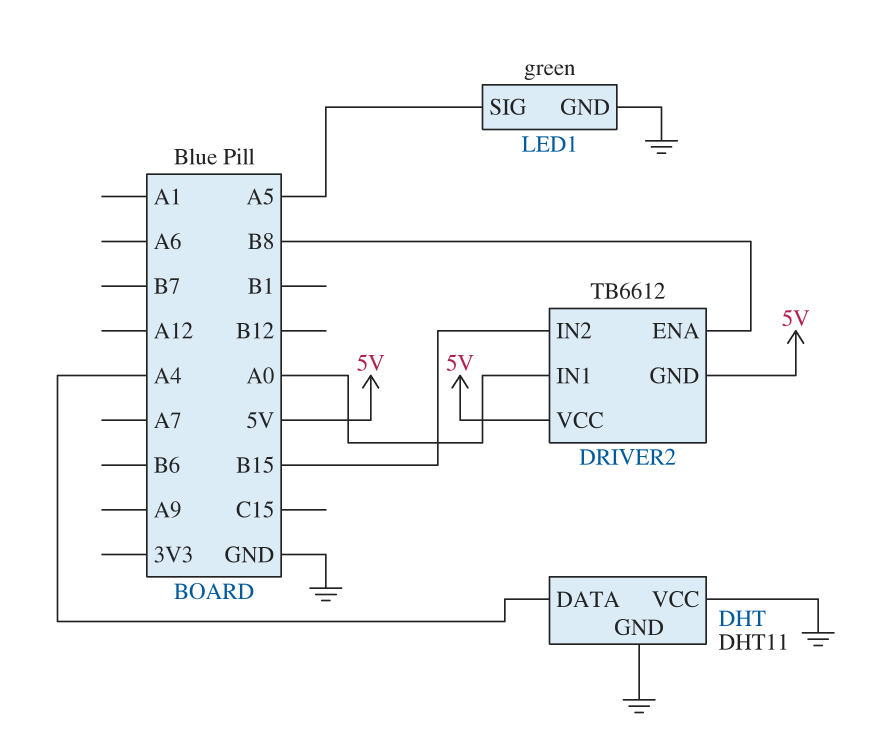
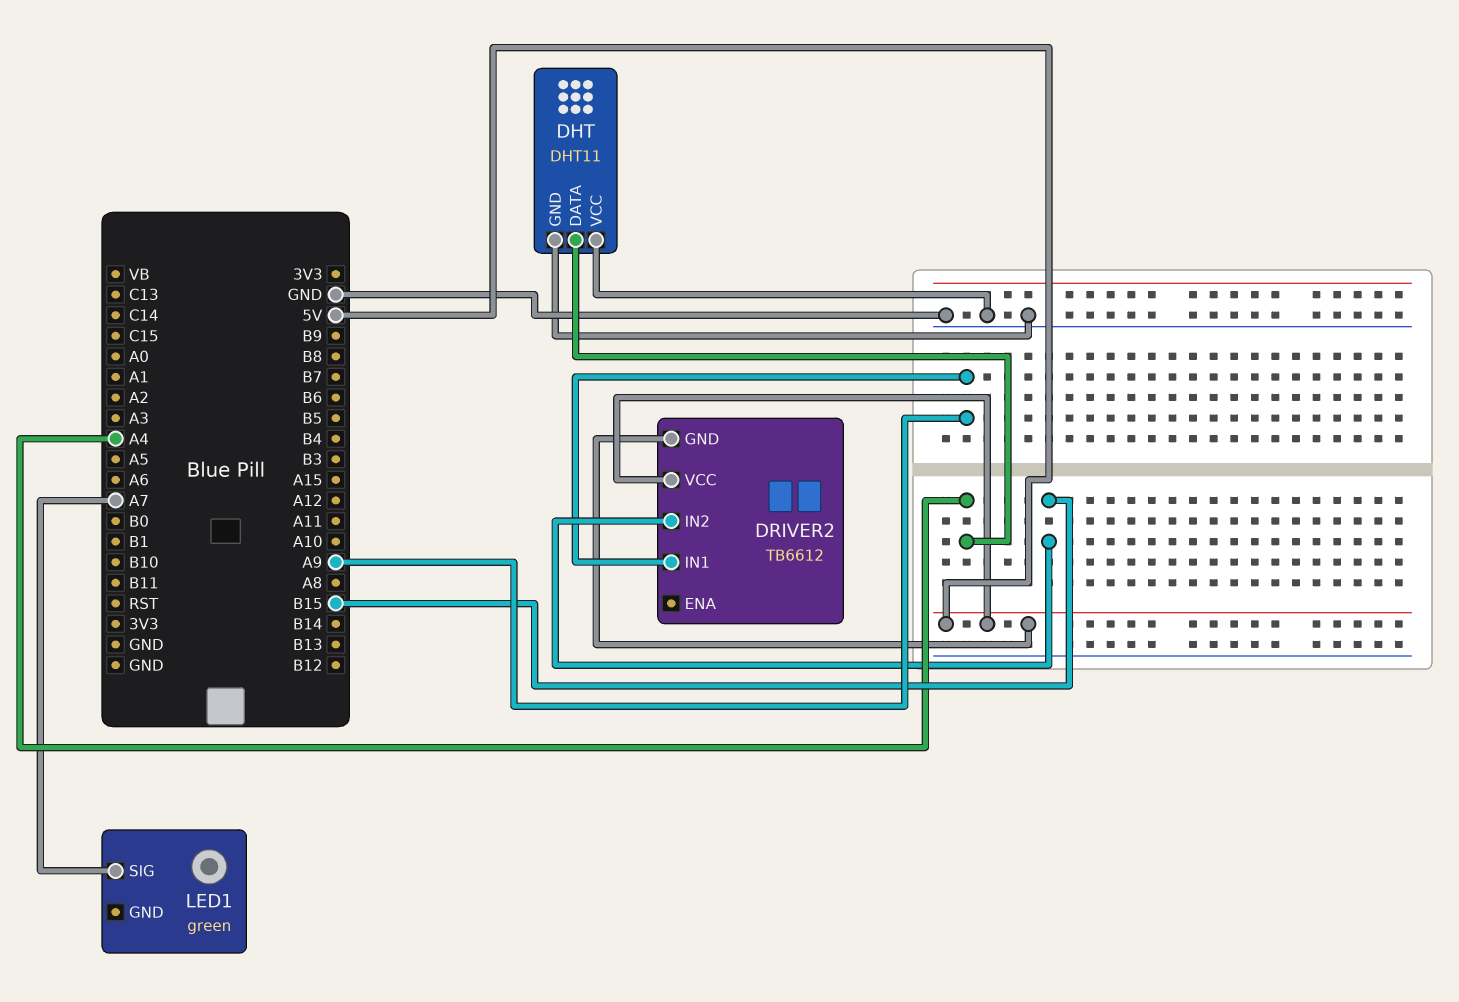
DRIVER2 pin ENA: B8 -> none
DRIVER2 pin IN1: A0 -> A9
LED1 pin GND: GND -> none
LED1 pin SIG: A5 -> A7

